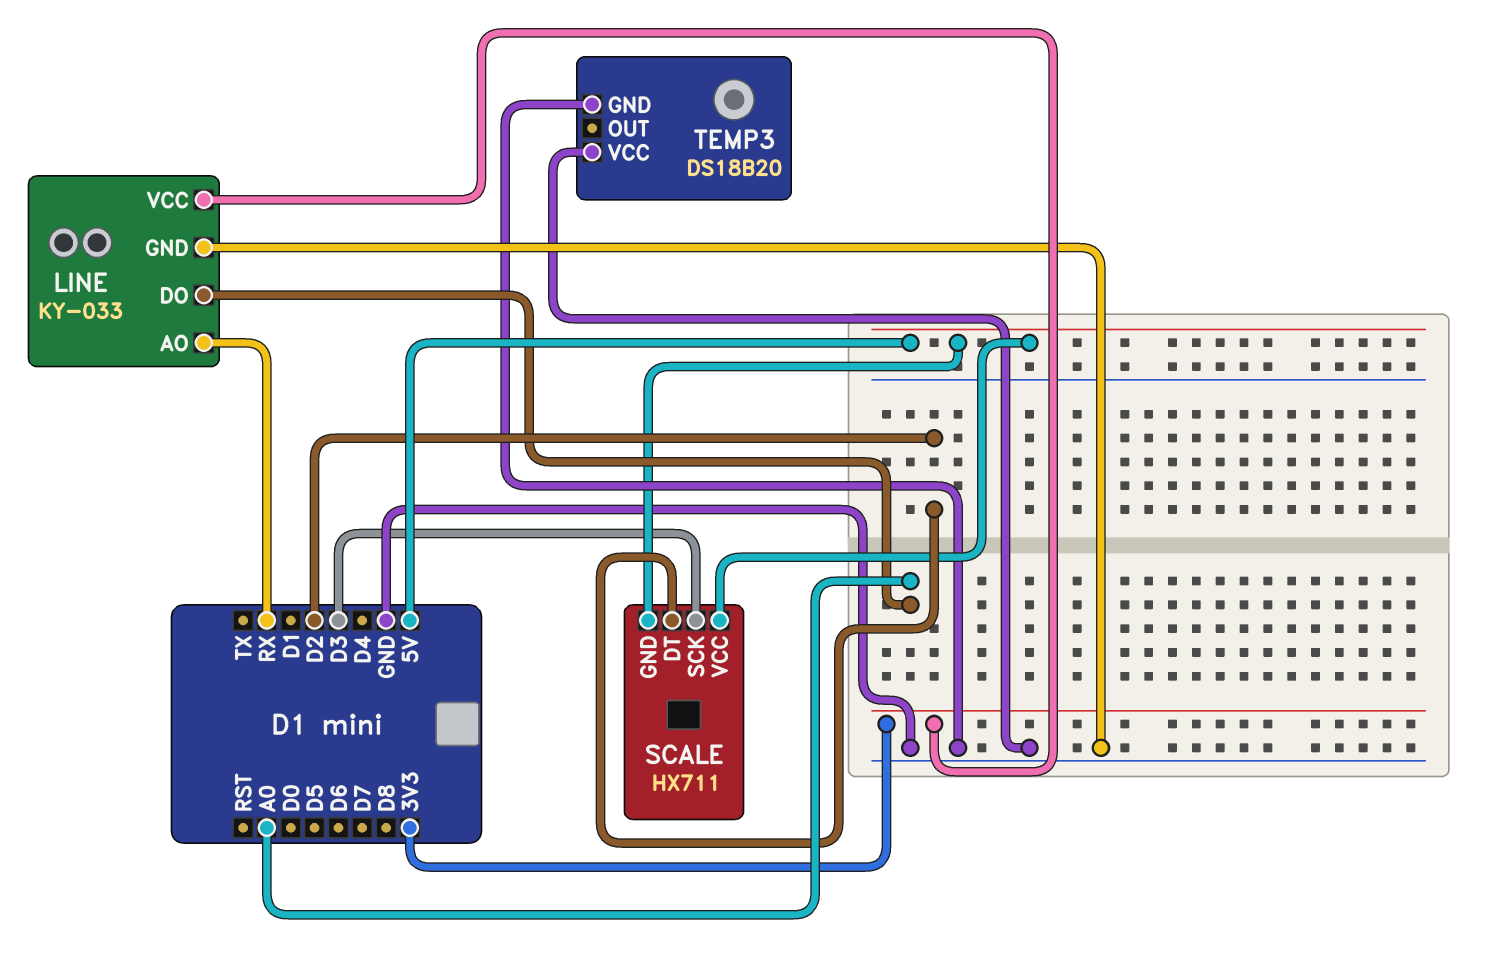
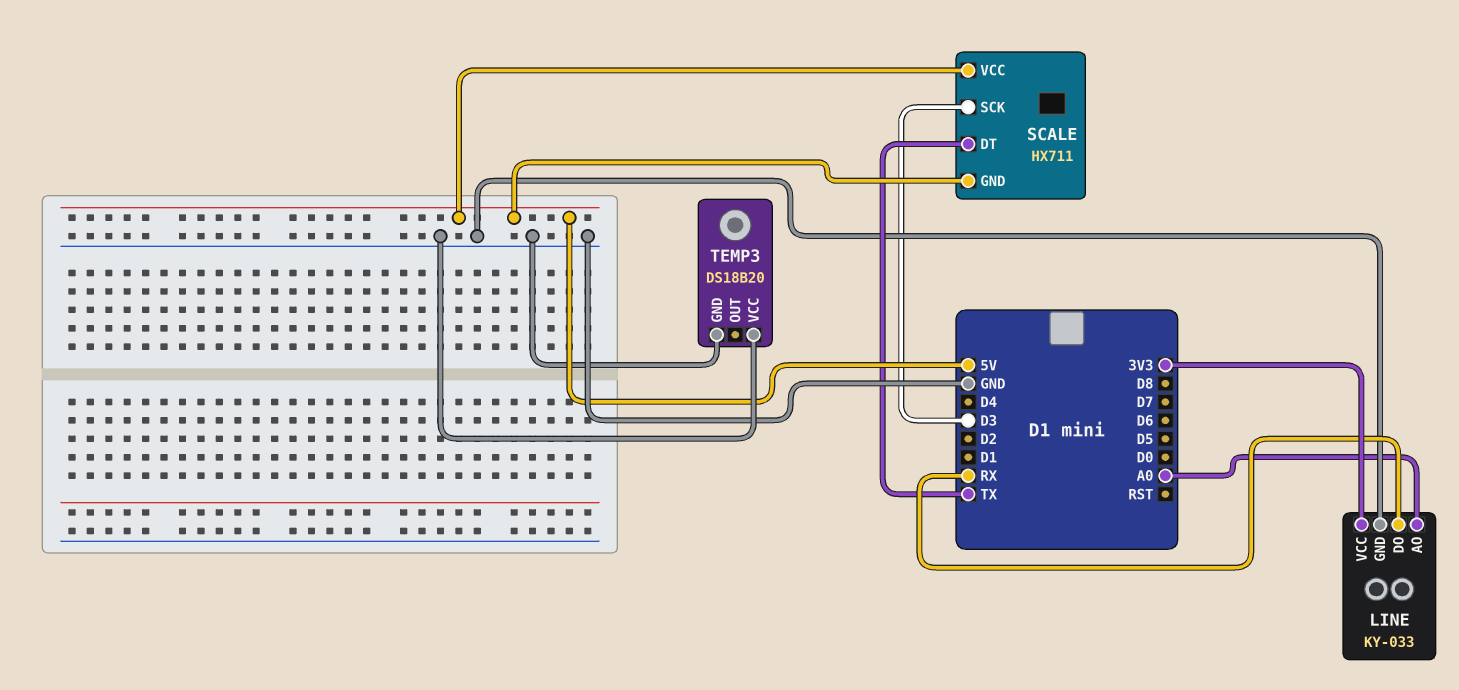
LINE pin AO: RX -> A0
LINE pin DO: A0 -> RX
SCALE pin DT: D2 -> TX

